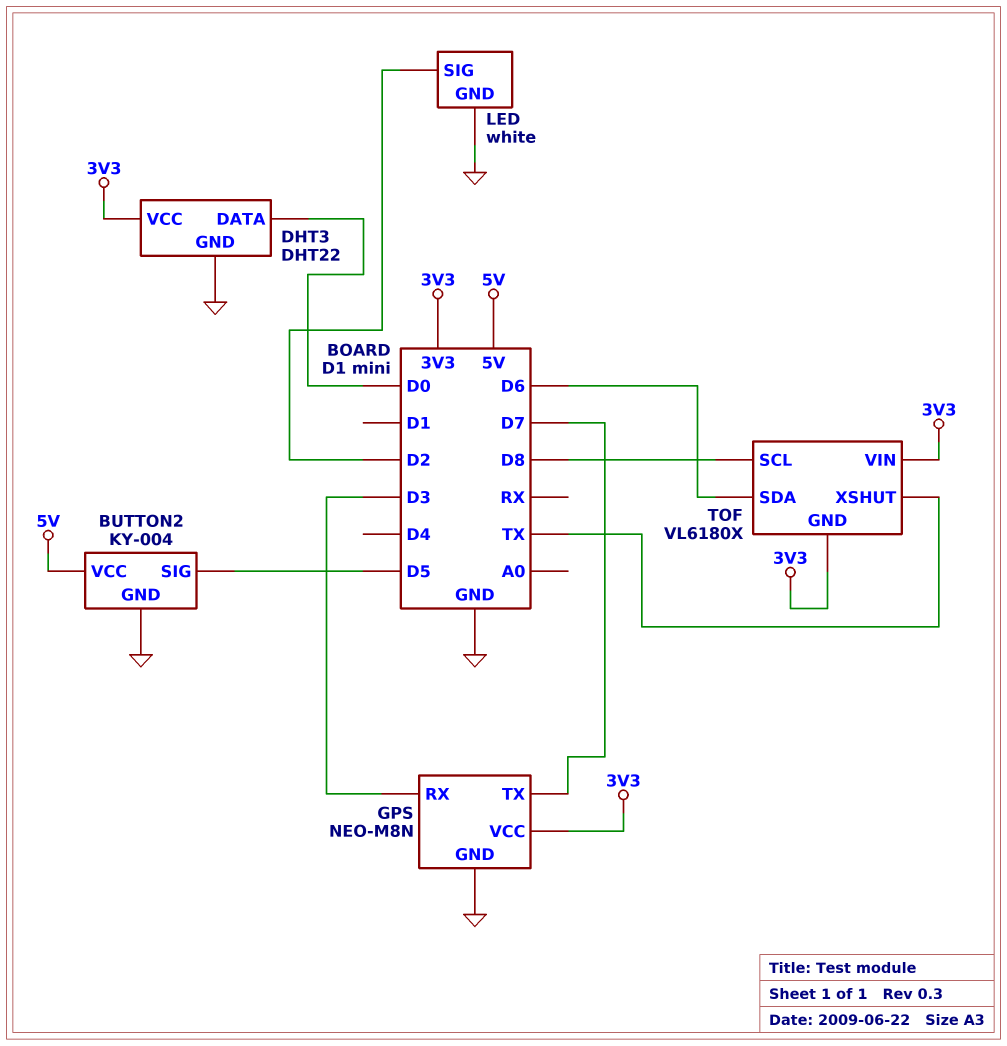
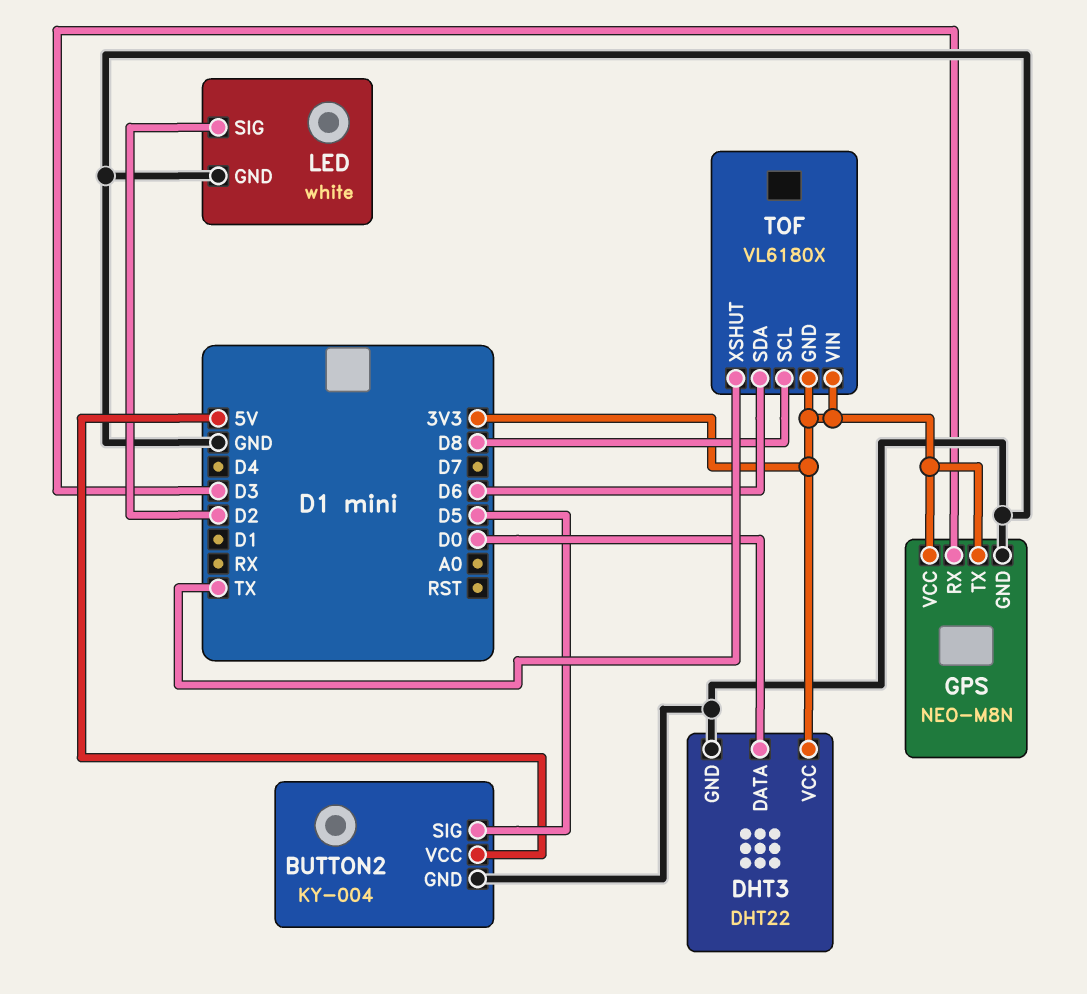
GPS pin TX: D7 -> 3V3

